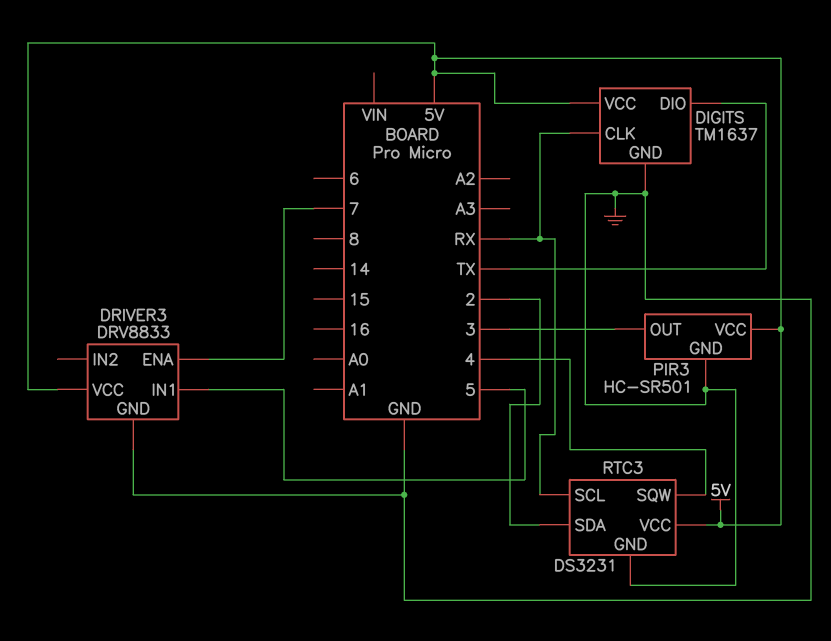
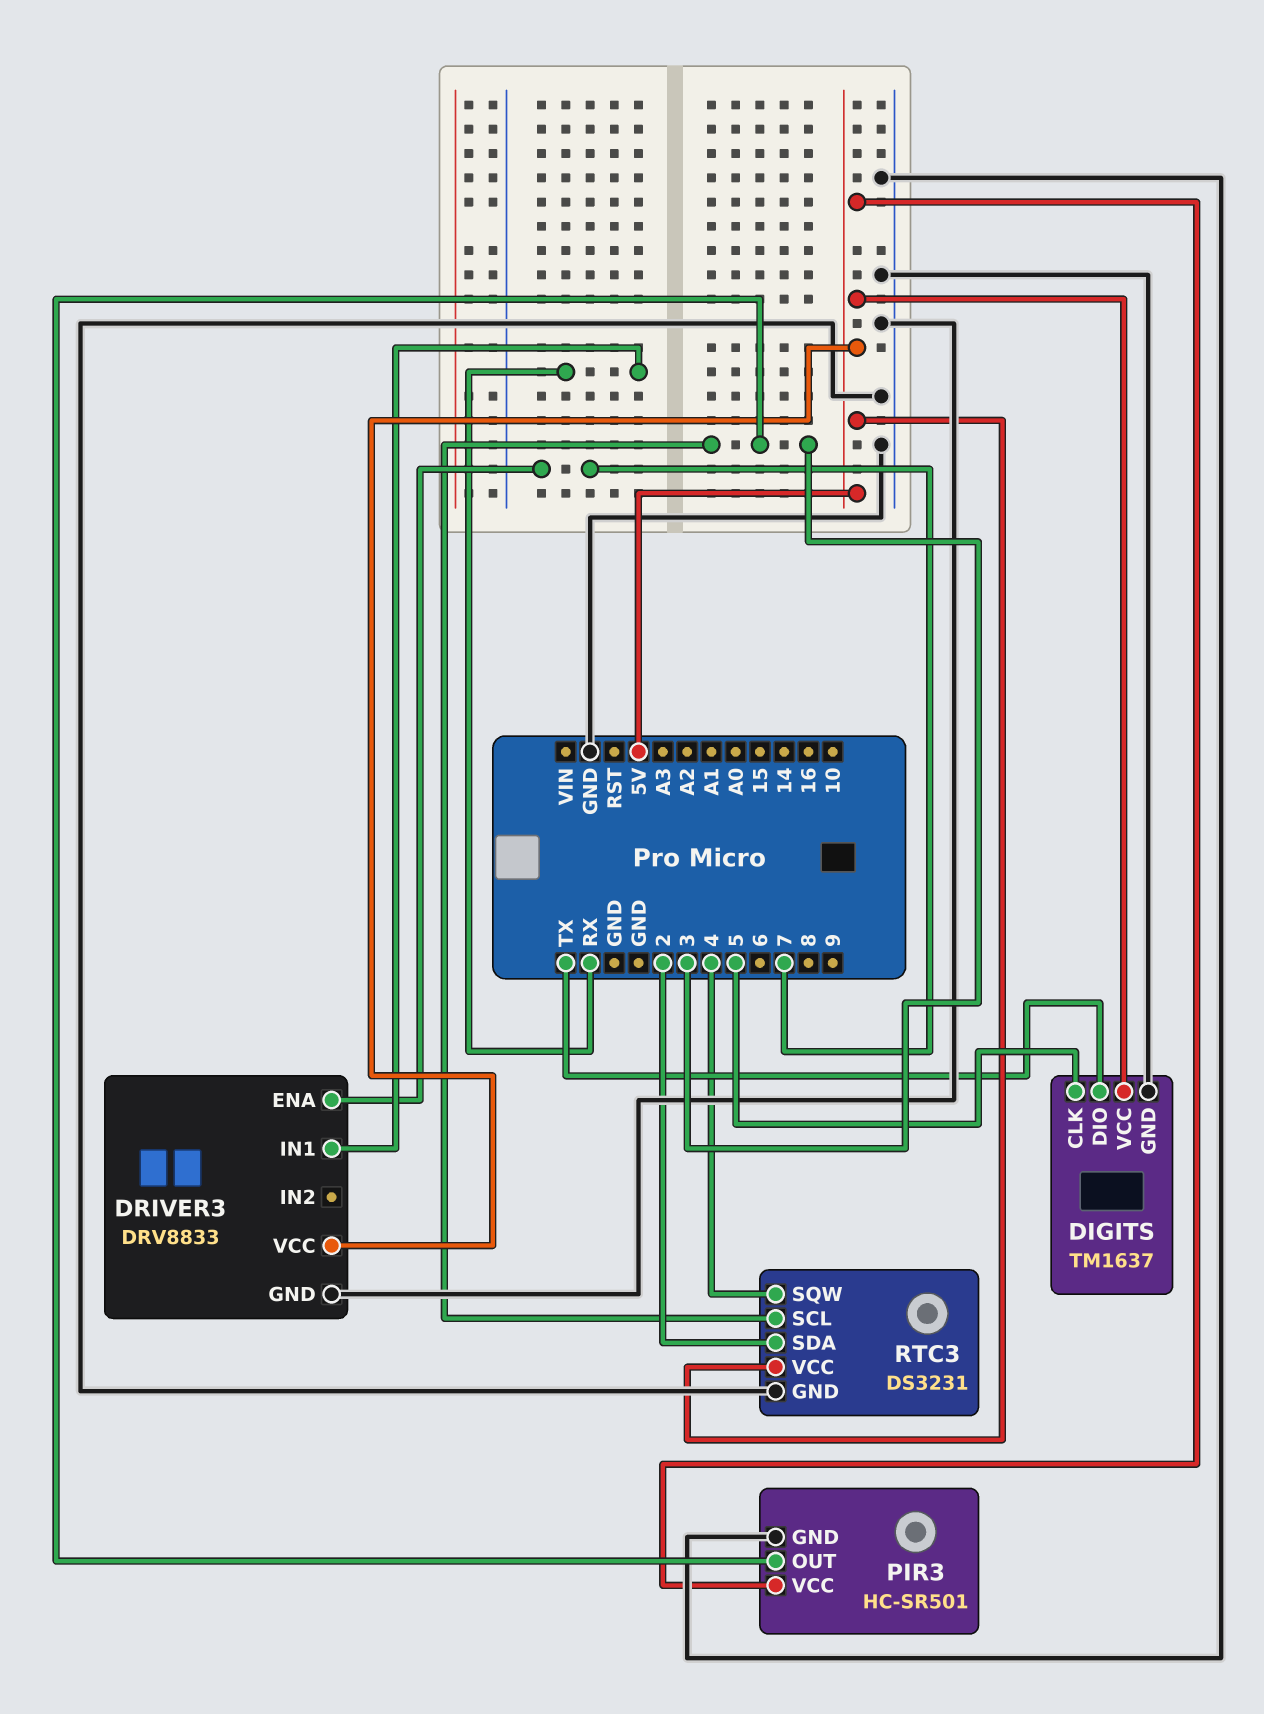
DIGITS pin CLK: RX -> 5
DRIVER3 pin IN1: 5 -> RX
RTC3 pin SCL: RX -> 3

